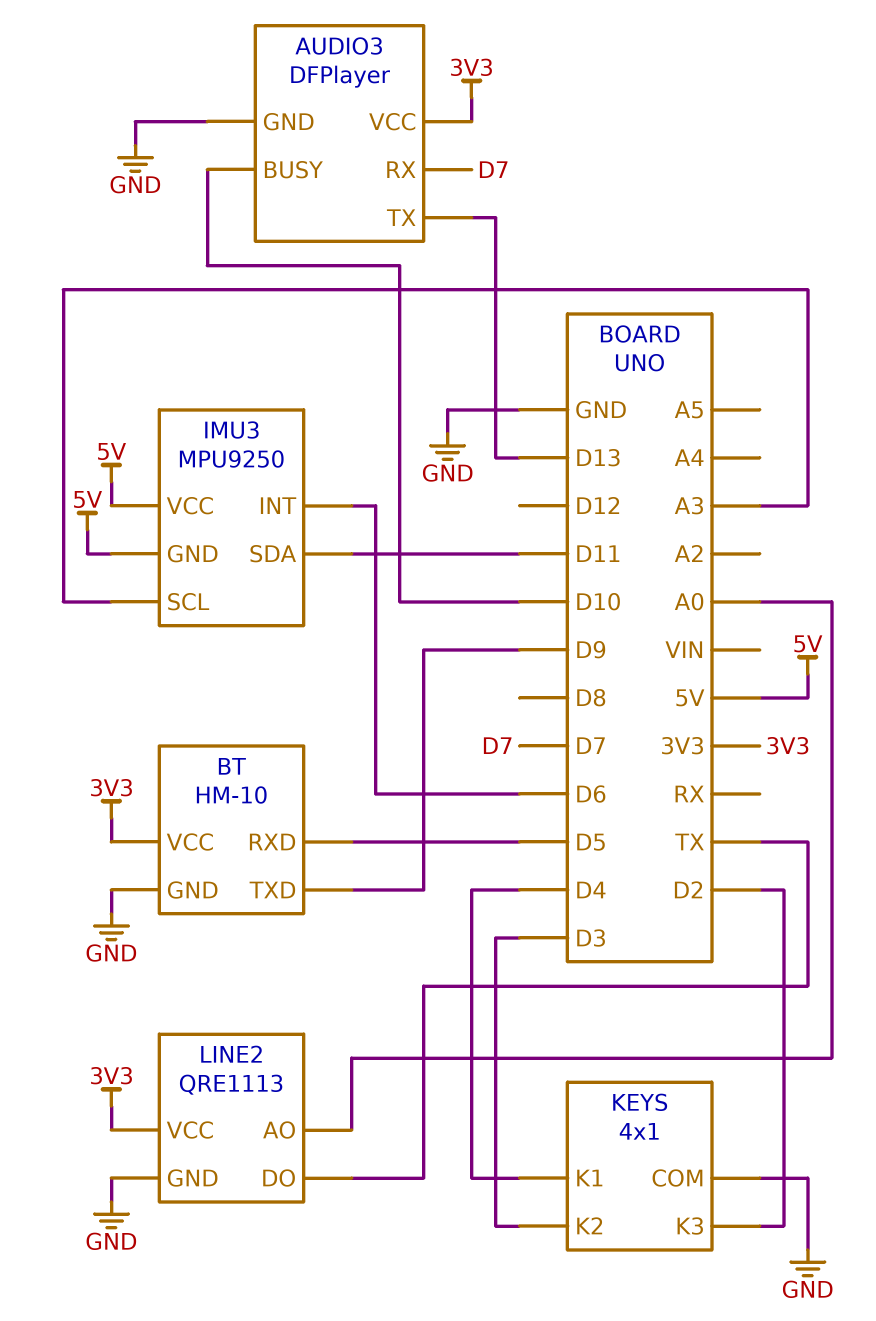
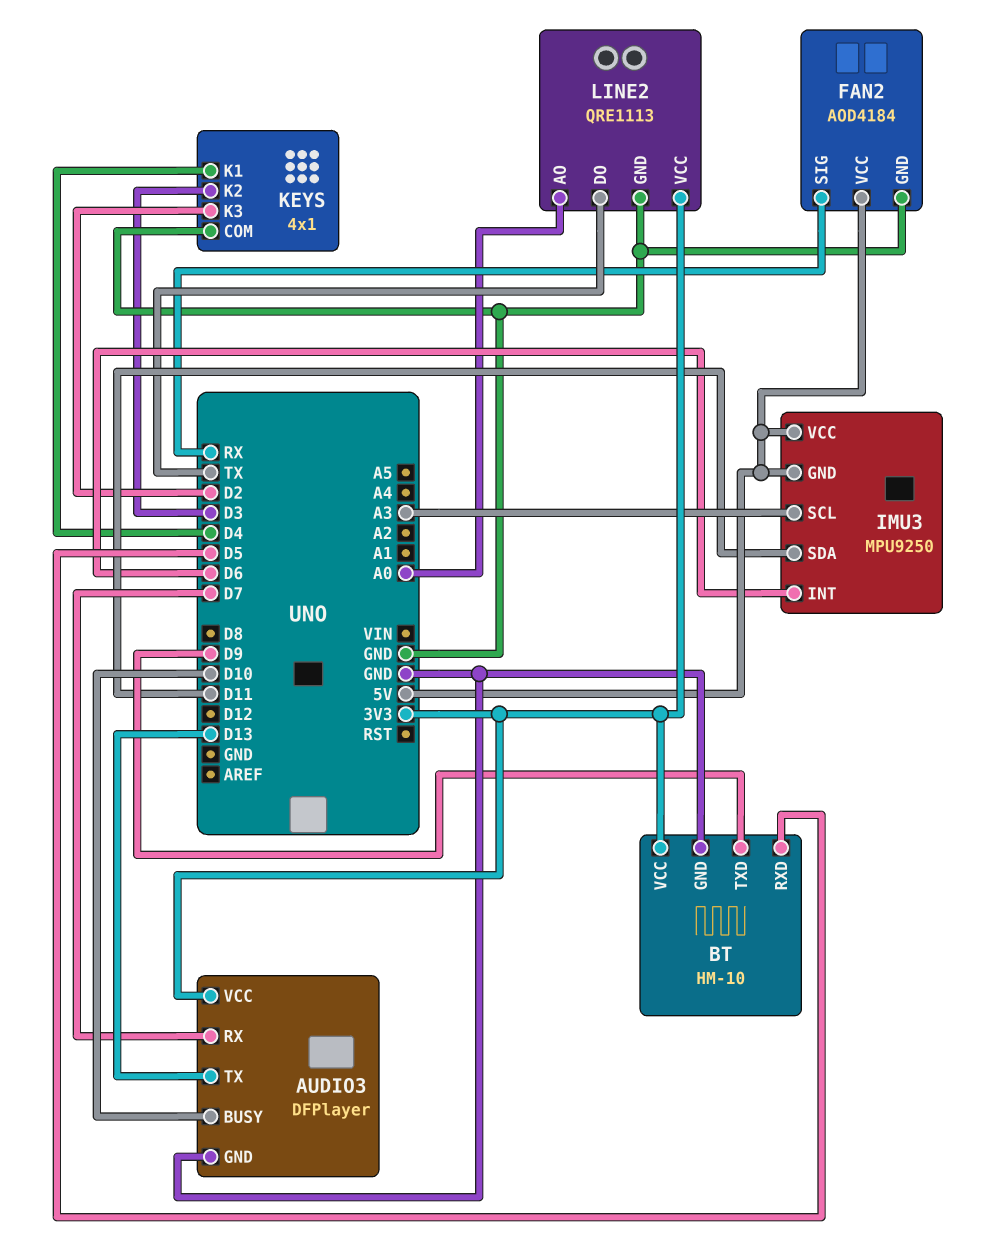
FAN2: none -> AOD4184
FAN2 pin GND: none -> GND
FAN2 pin SIG: none -> RX
FAN2 pin VCC: none -> 5V

